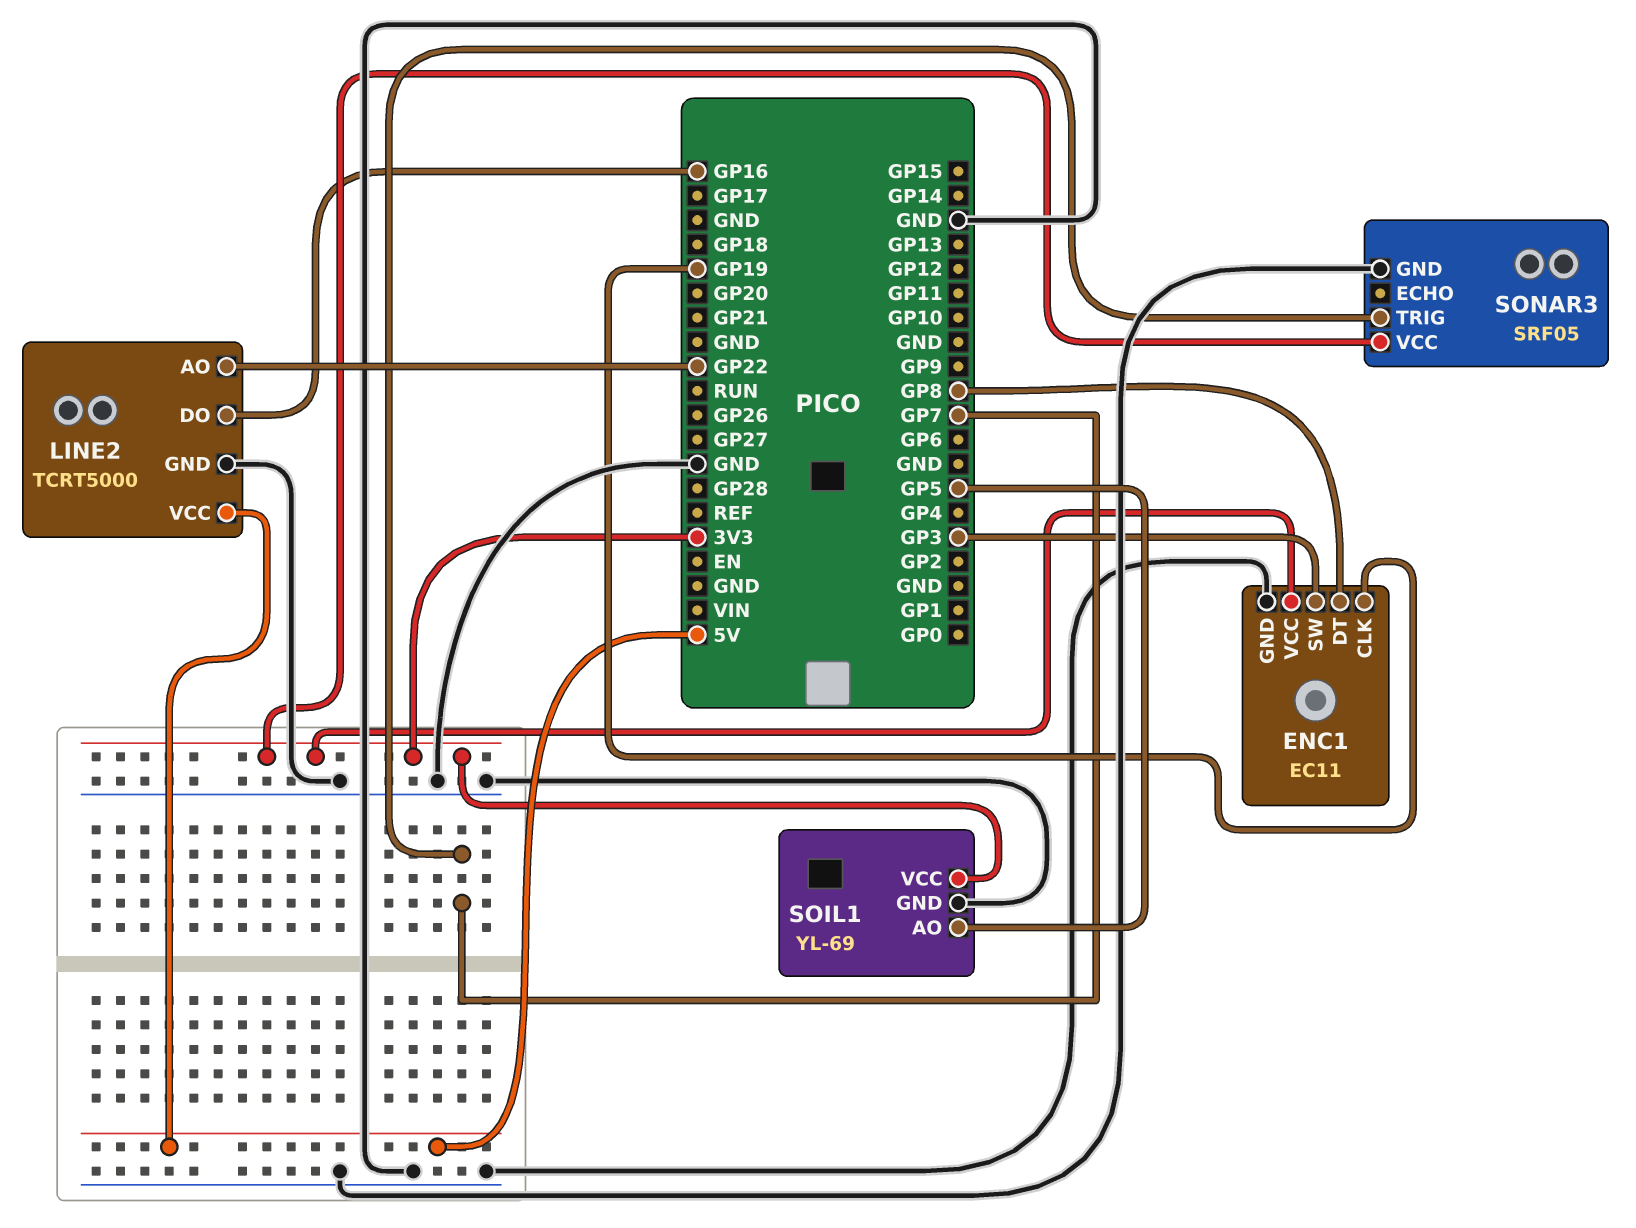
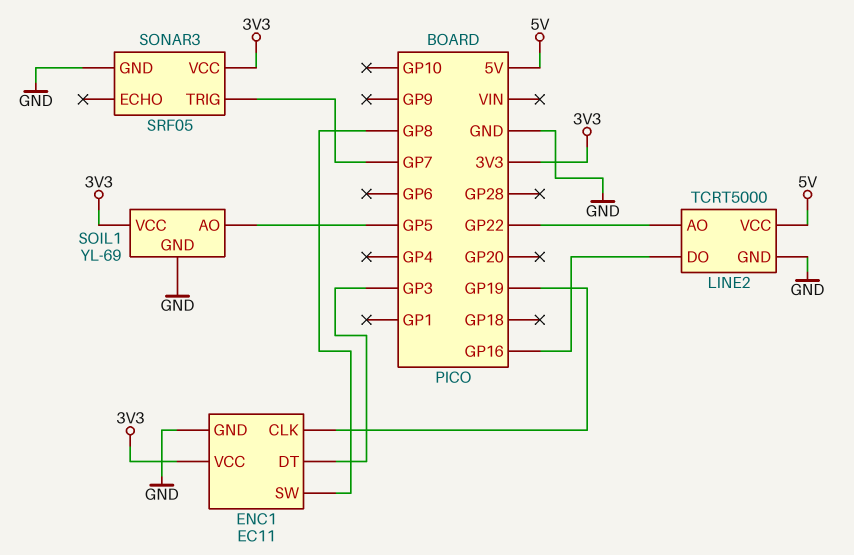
ENC1 pin DT: GP8 -> GP3
ENC1 pin SW: GP3 -> GP8

